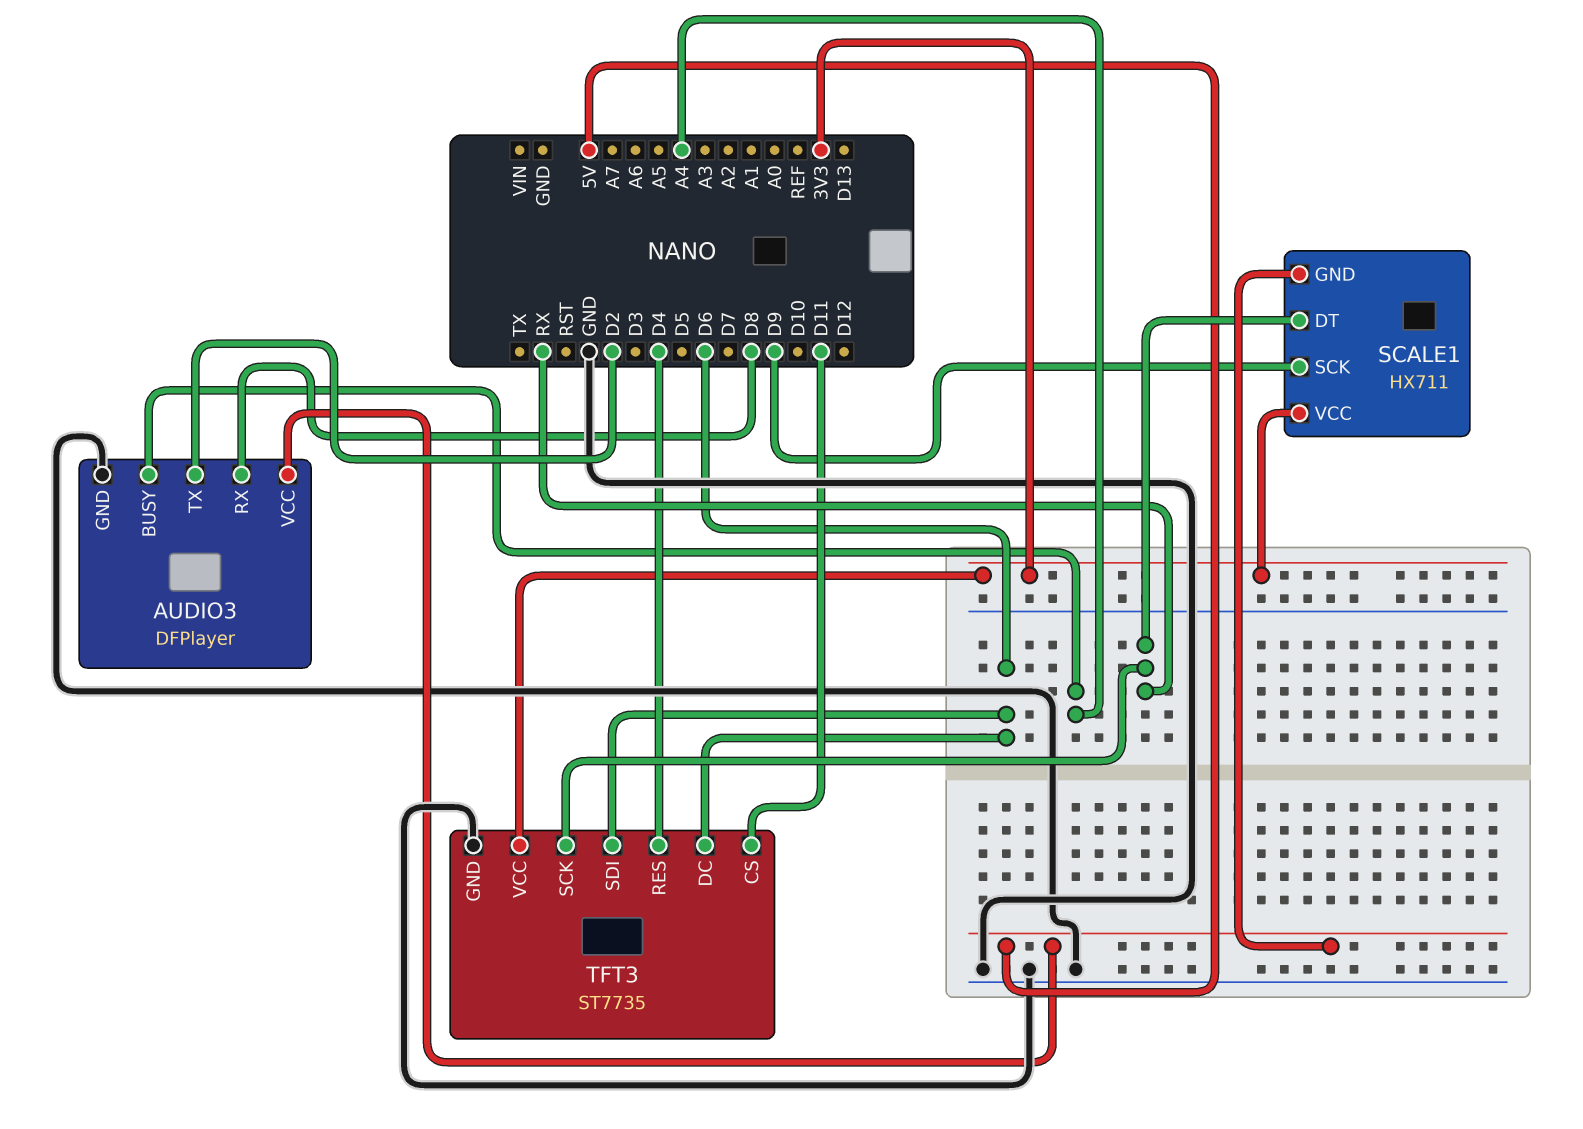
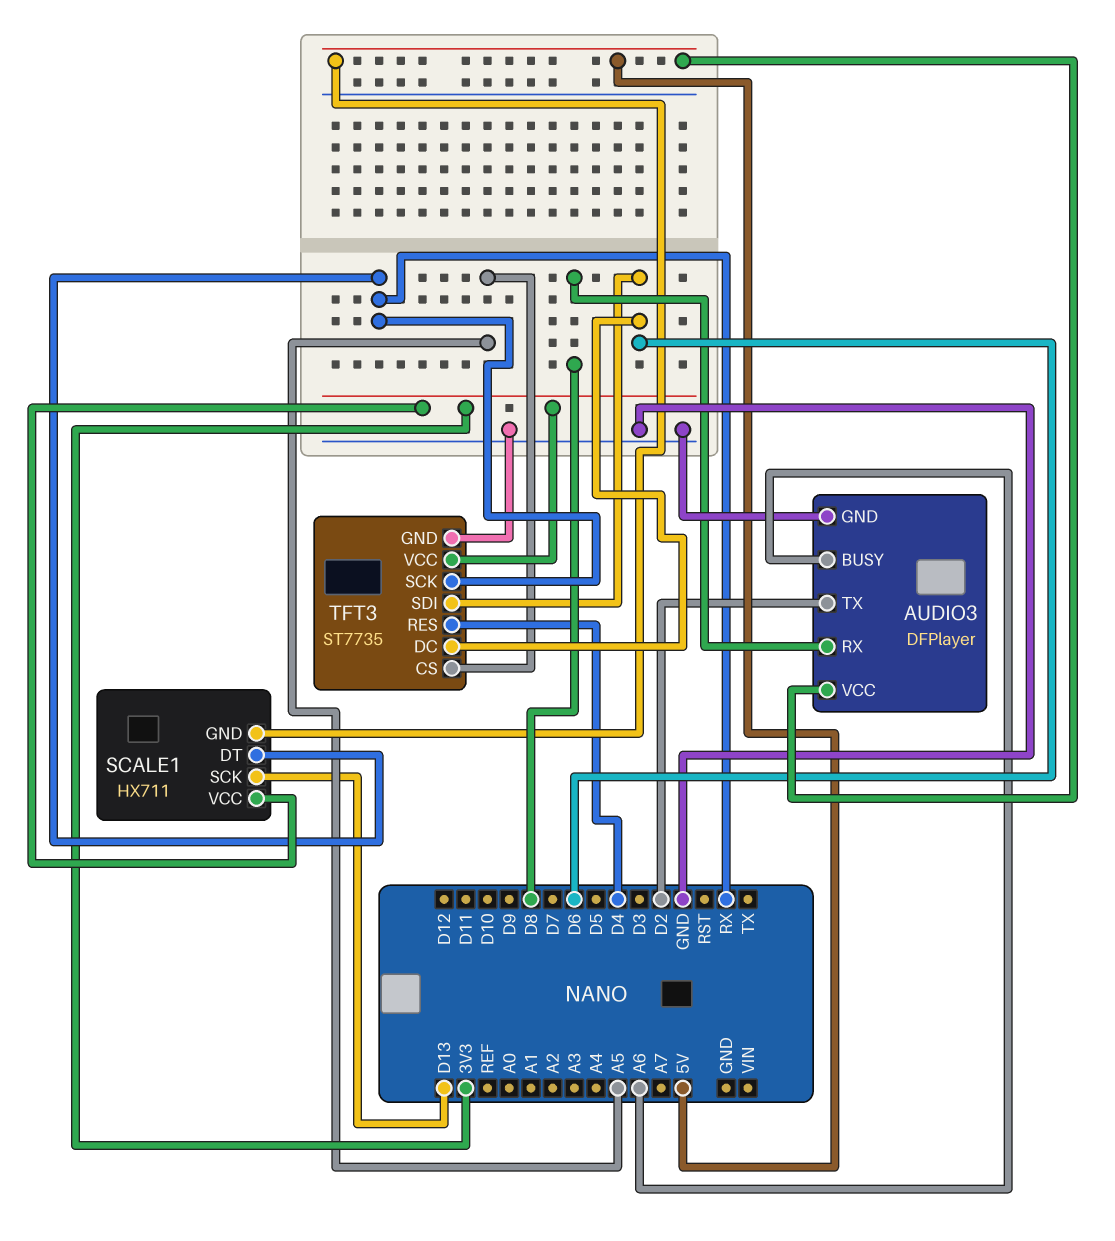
AUDIO3 pin BUSY: A4 -> A6
SCALE1 pin SCK: D9 -> D13
TFT3 pin CS: D11 -> A5

